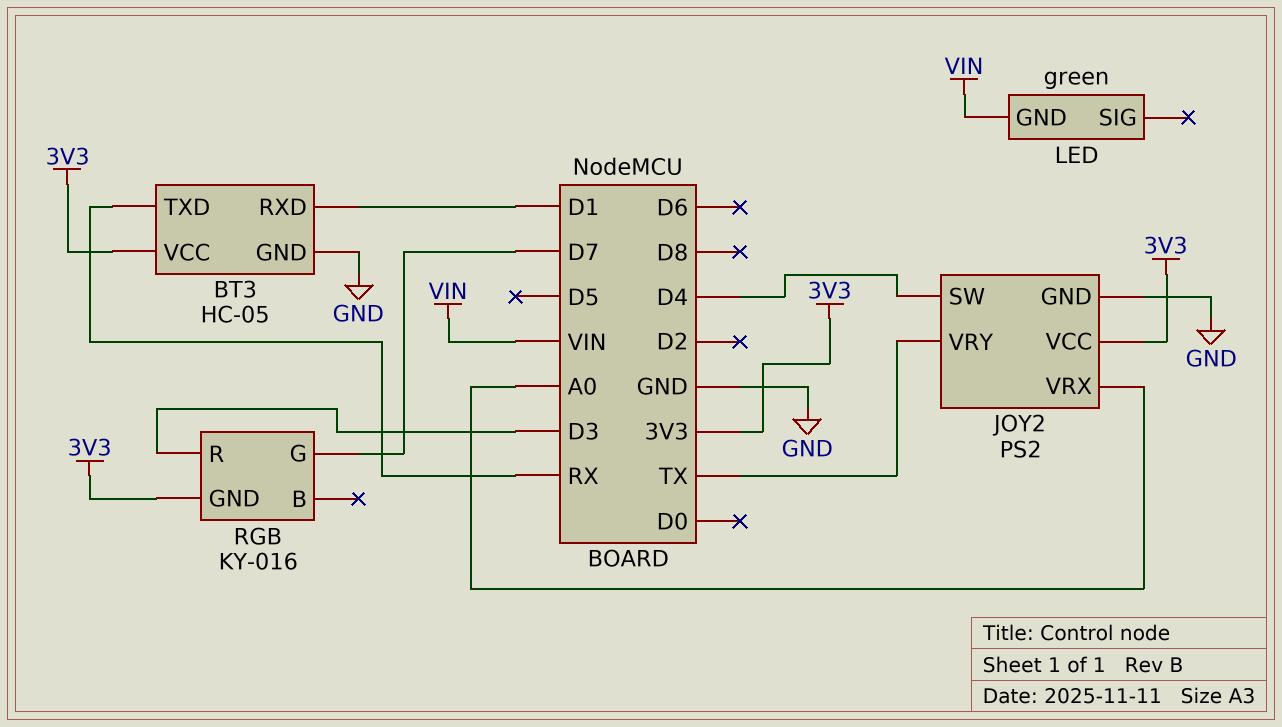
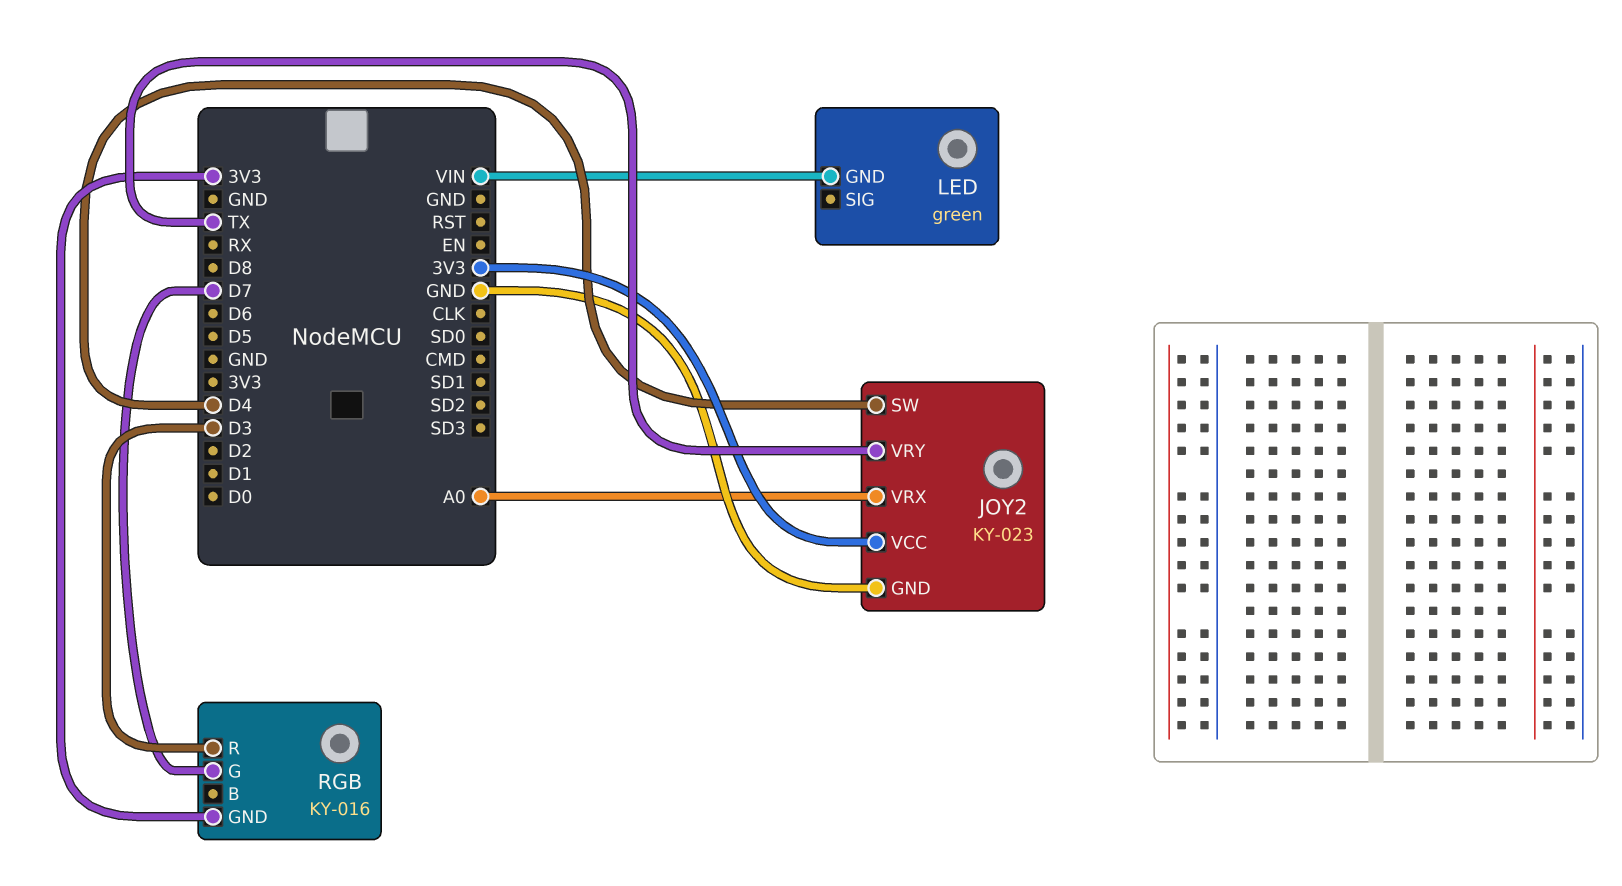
BT3: HC-05 -> none
BT3 pin GND: GND -> none
BT3 pin RXD: D1 -> none
BT3 pin TXD: RX -> none
BT3 pin VCC: 3V3 -> none
JOY2: PS2 -> KY-023

